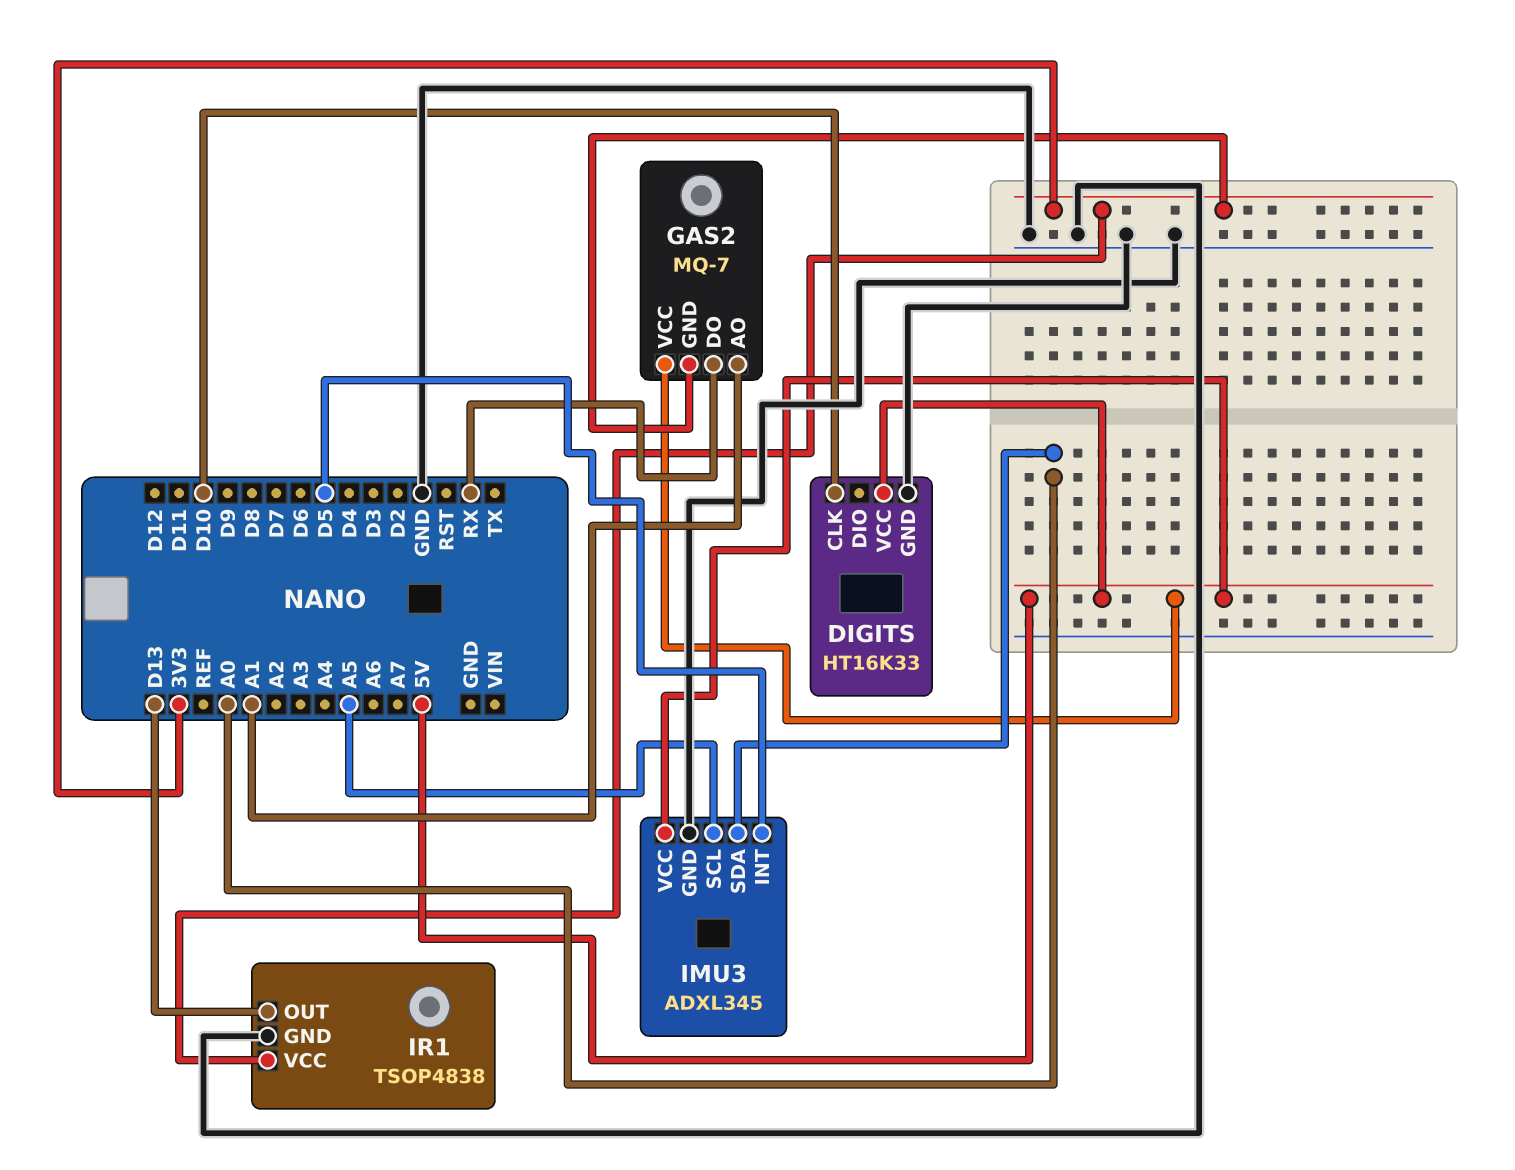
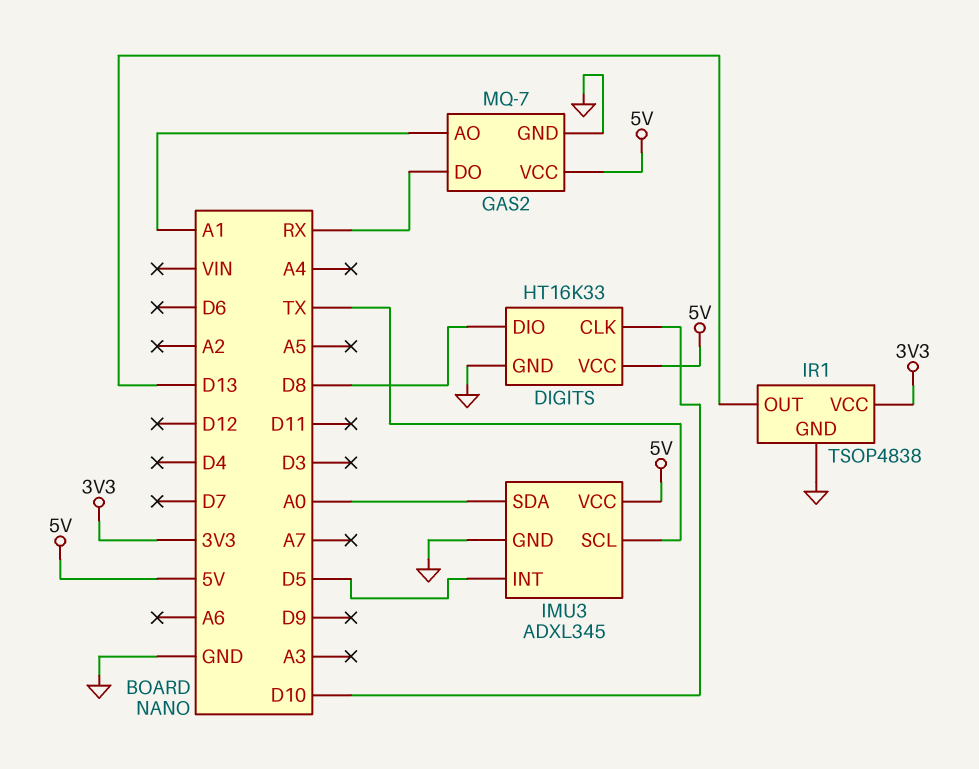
DIGITS pin DIO: none -> D8
GAS2 pin GND: 3V3 -> GND
IMU3 pin SCL: A5 -> TX

